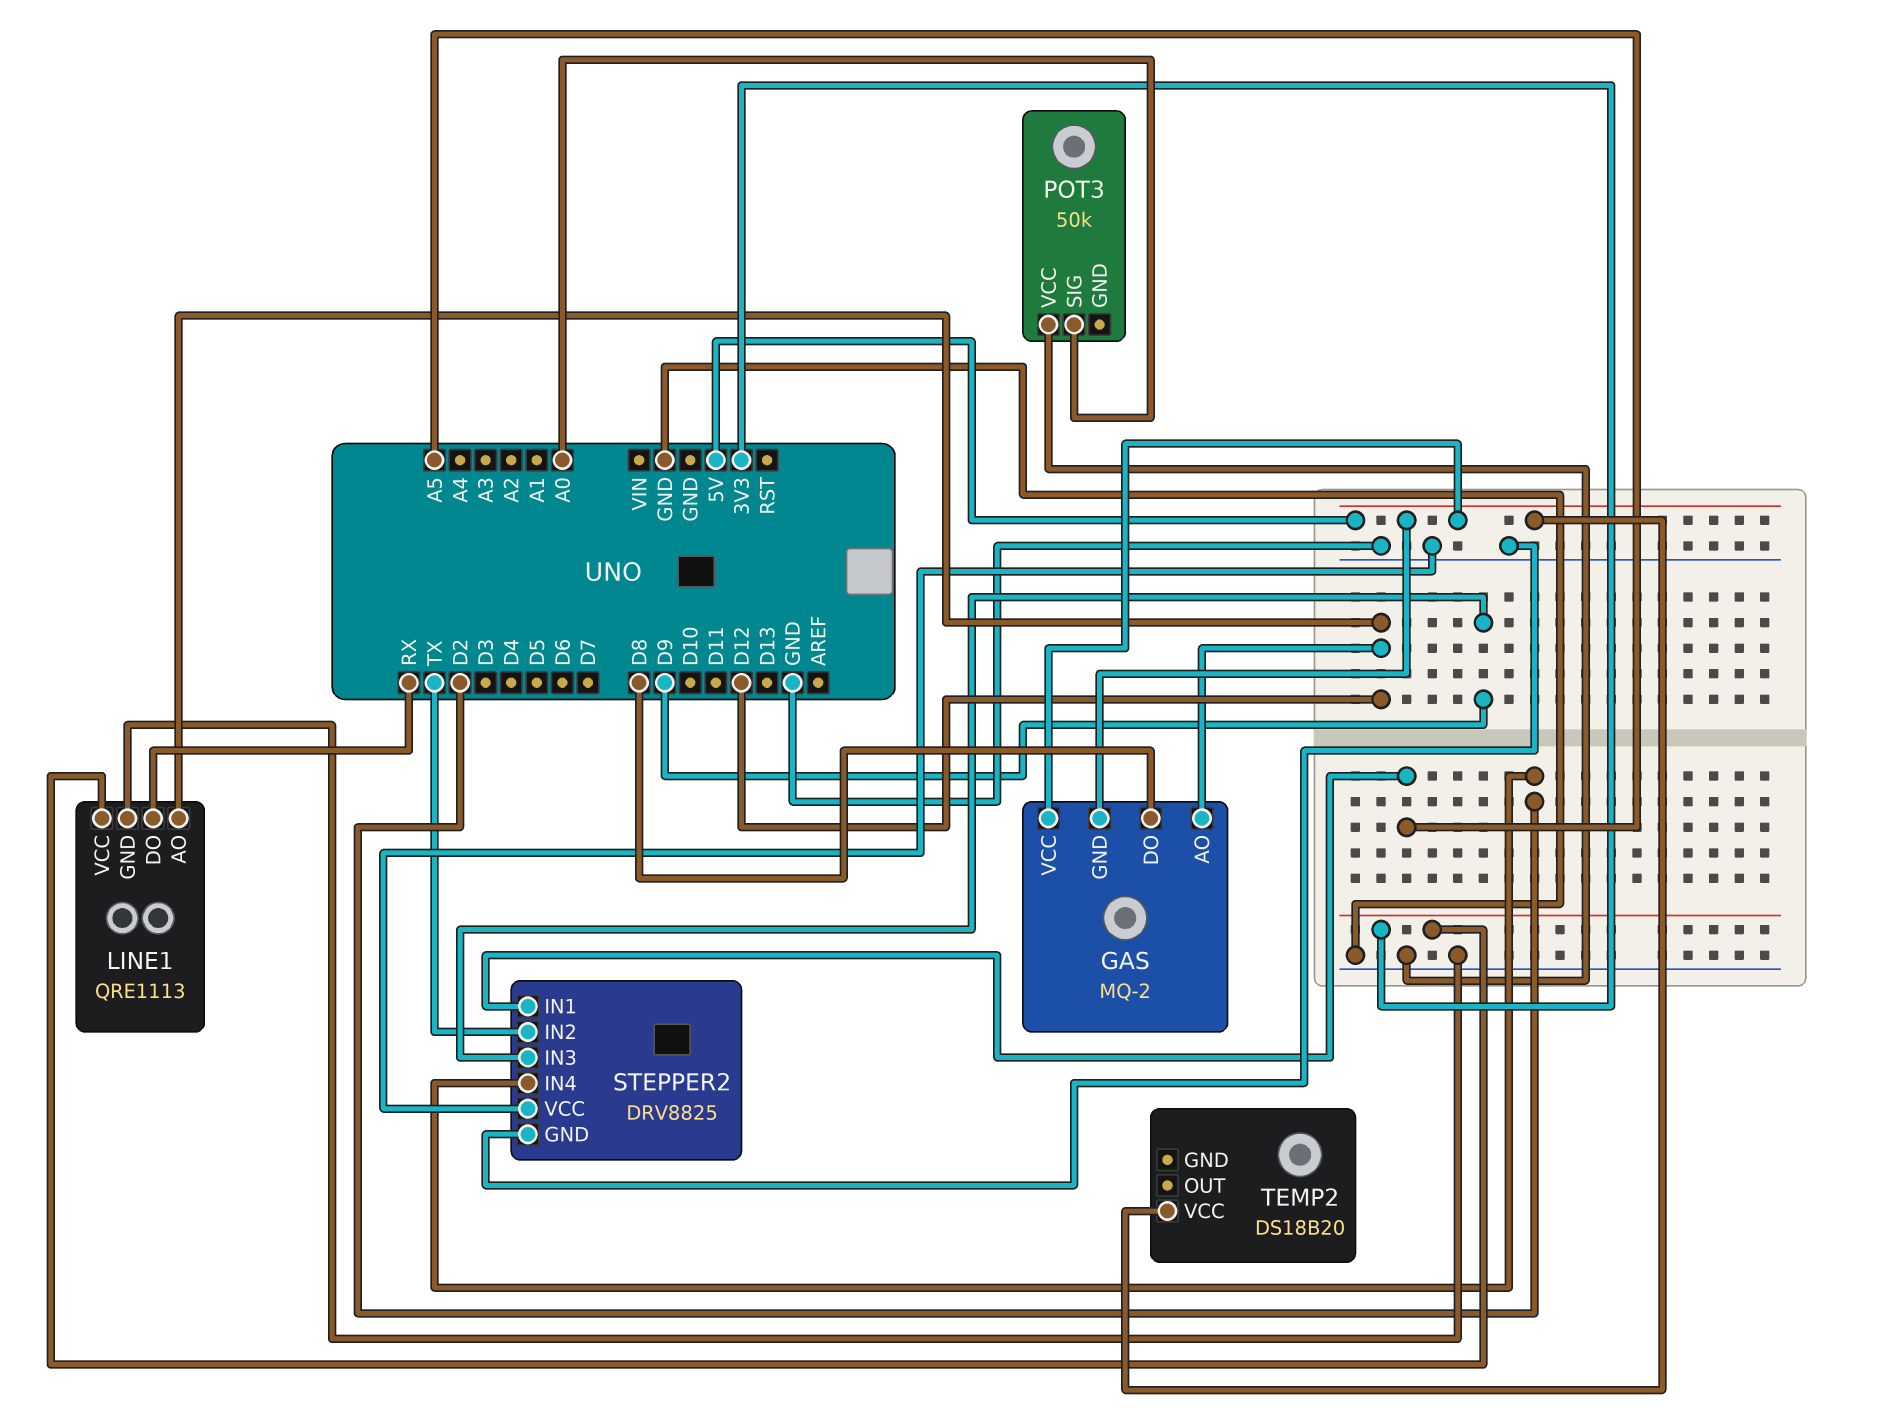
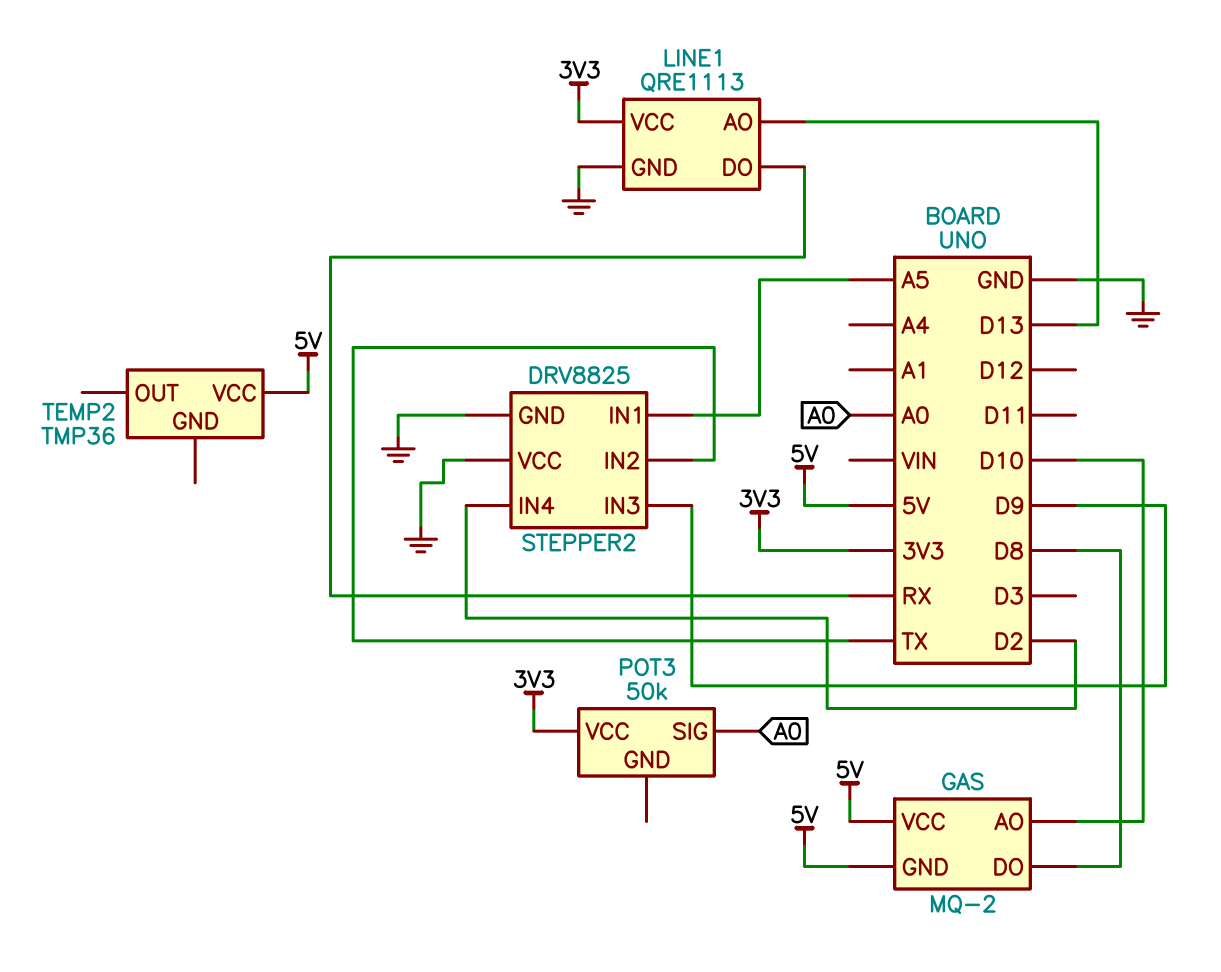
GAS pin AO: D12 -> D10
LINE1 pin AO: D12 -> D13
POT3 pin VCC: GND -> 3V3
TEMP2: DS18B20 -> TMP36

